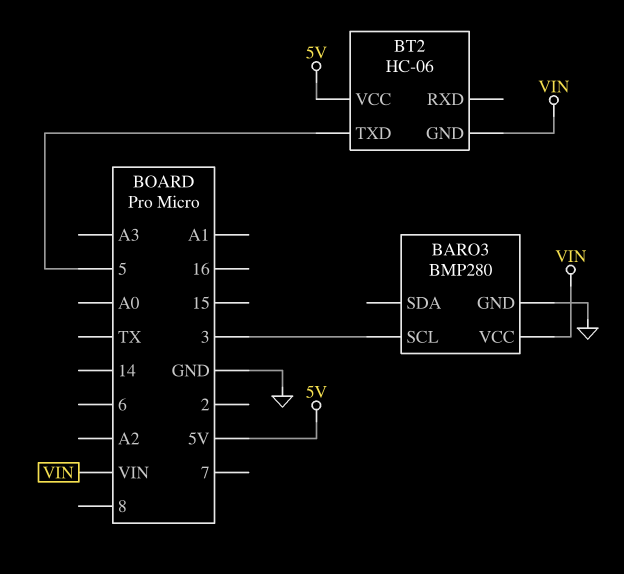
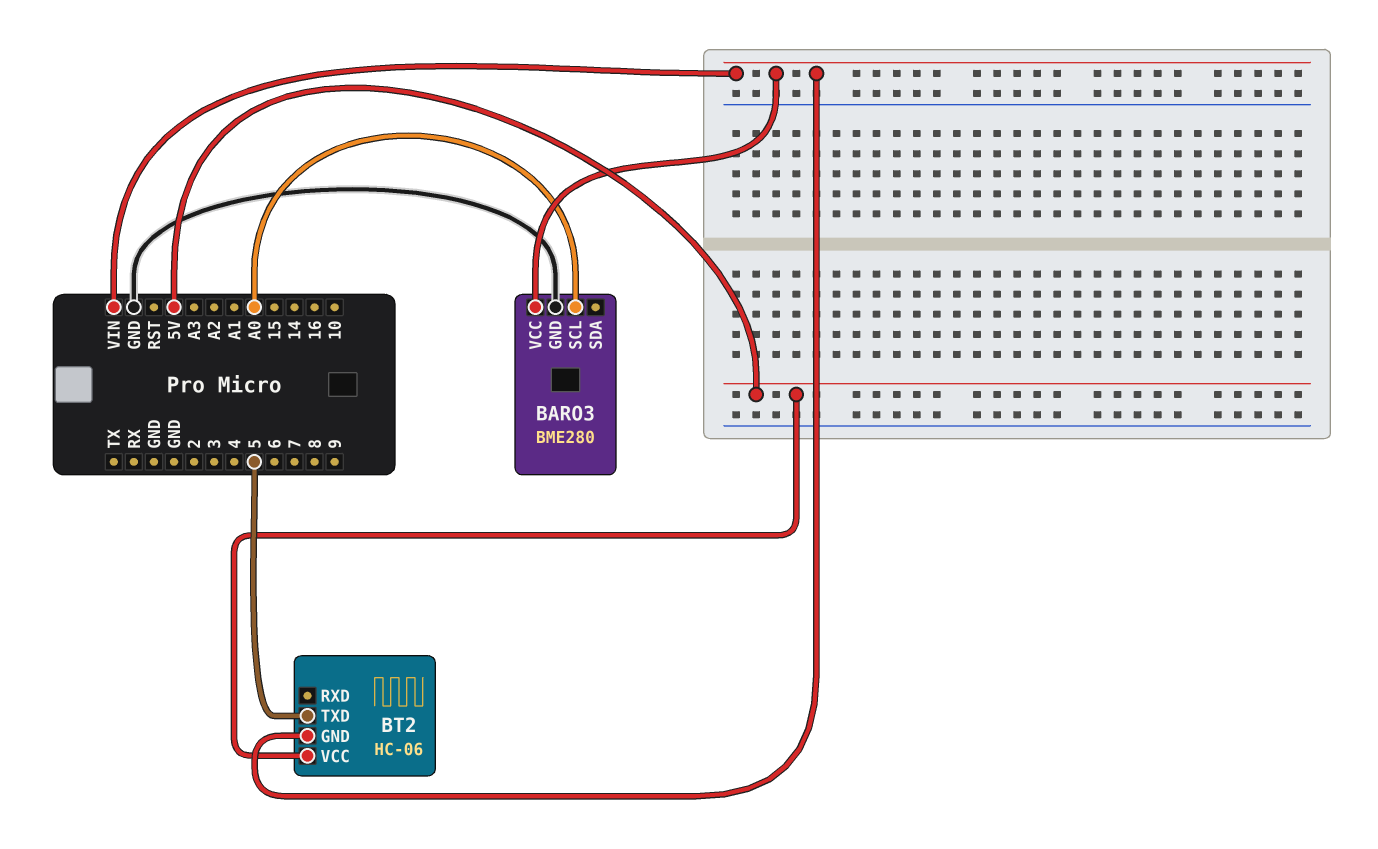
BARO3: BMP280 -> BME280
BARO3 pin SCL: 3 -> A0

